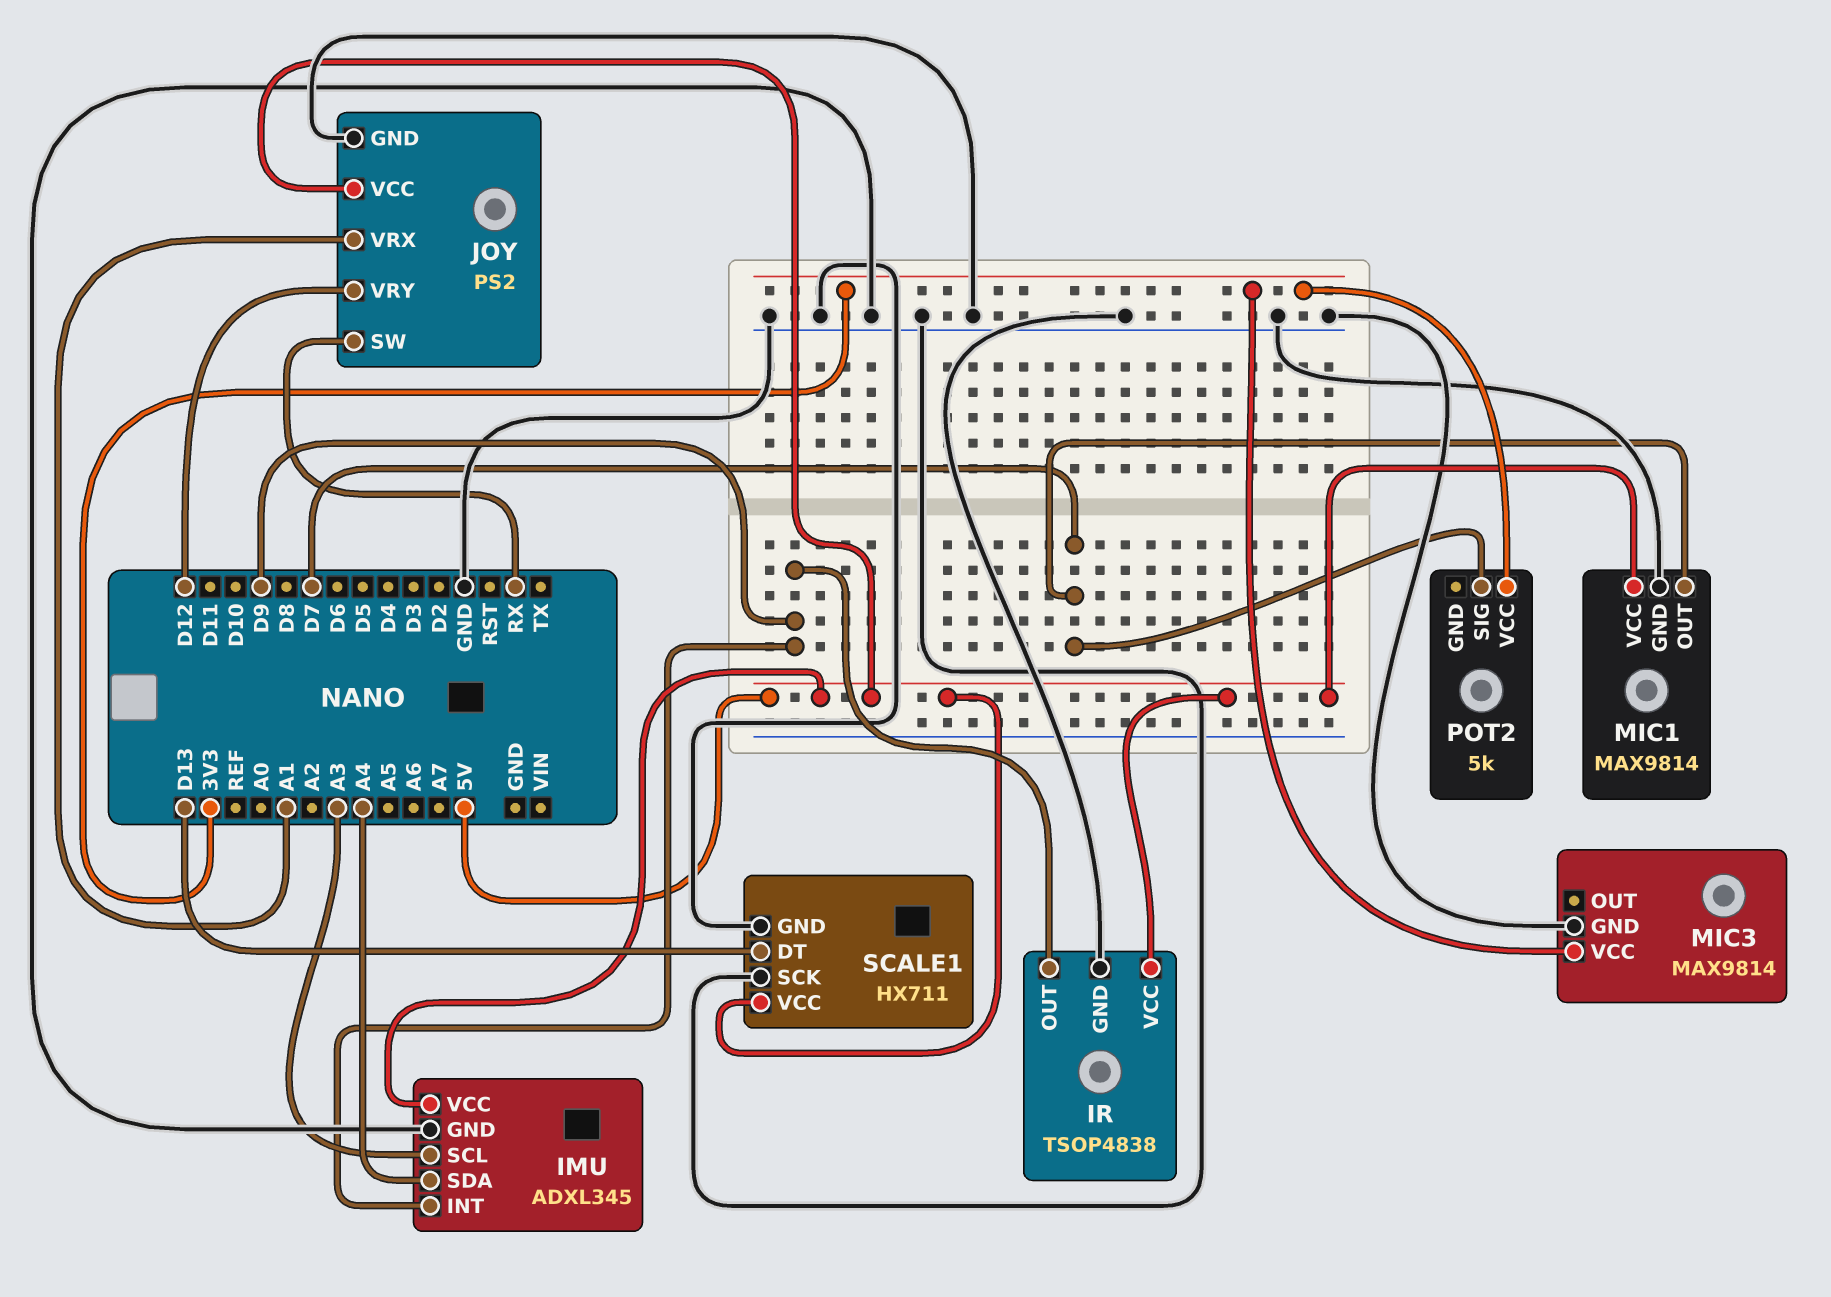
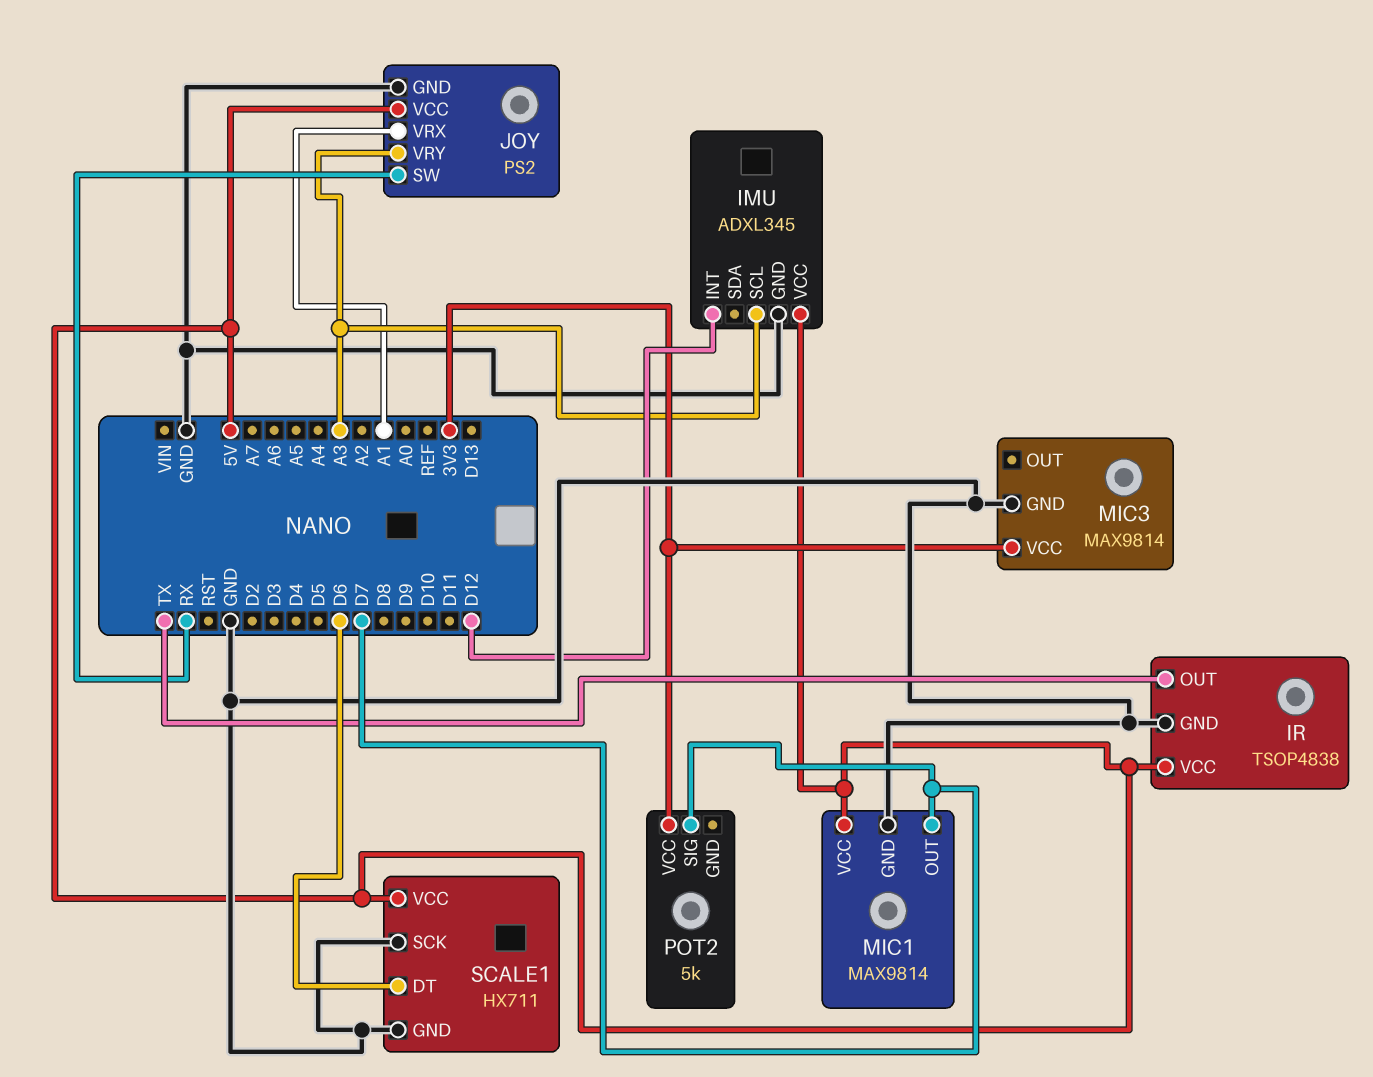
IMU pin INT: D9 -> D12
IMU pin SDA: A4 -> none
IR pin OUT: D9 -> TX
JOY pin VRY: D12 -> A3
SCALE1 pin DT: D13 -> D6

